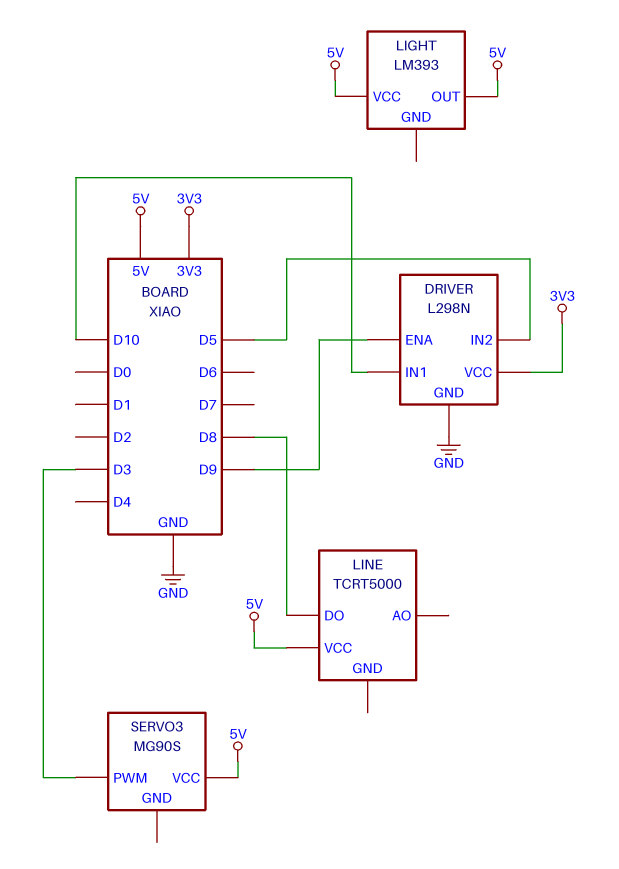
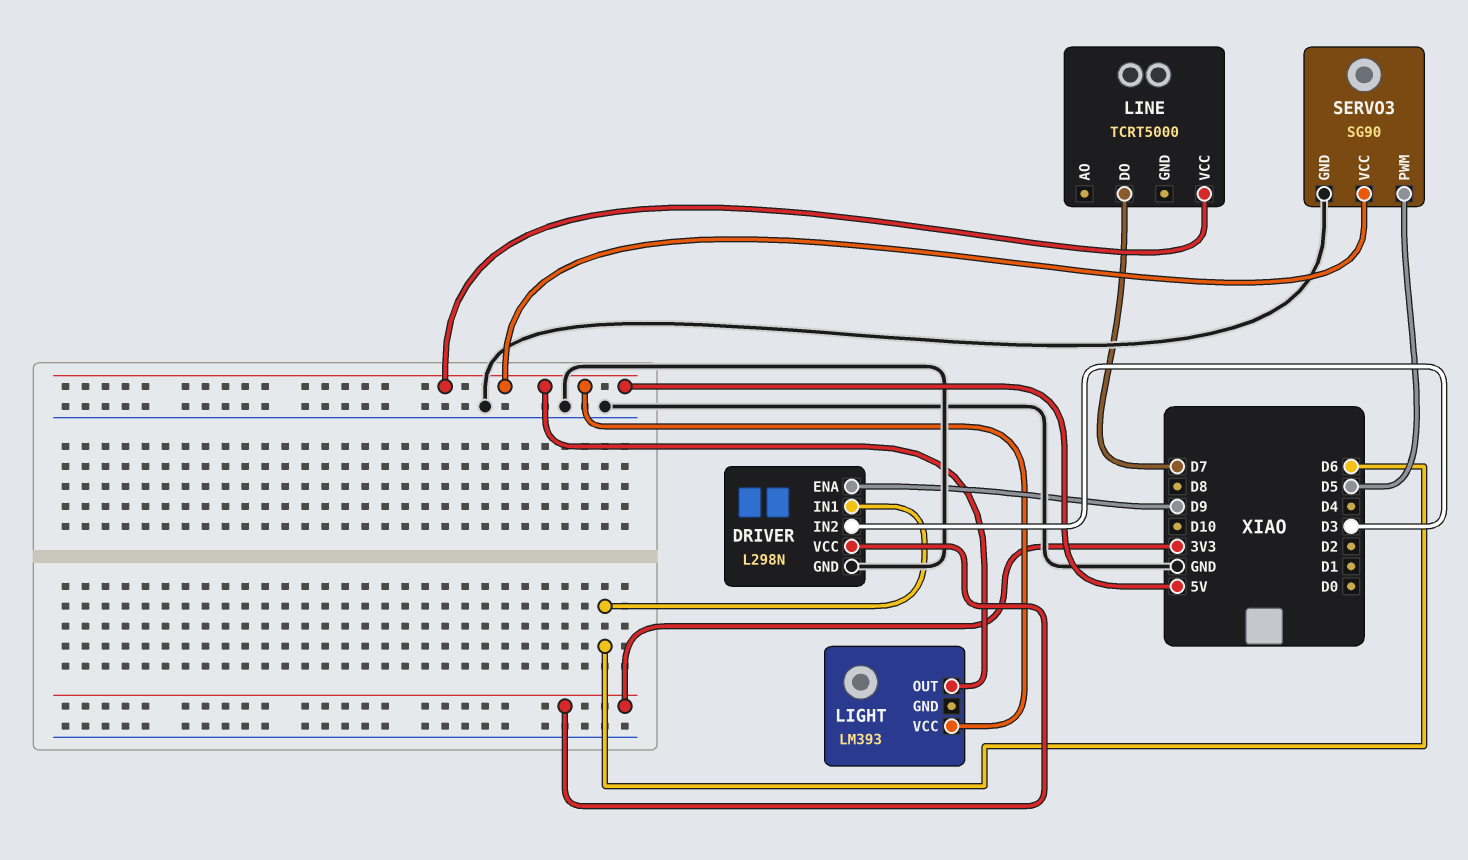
DRIVER pin IN1: D10 -> D6
DRIVER pin IN2: D5 -> D3
LINE pin DO: D8 -> D7
SERVO3: MG90S -> SG90
SERVO3 pin GND: none -> GND
SERVO3 pin PWM: D3 -> D5

